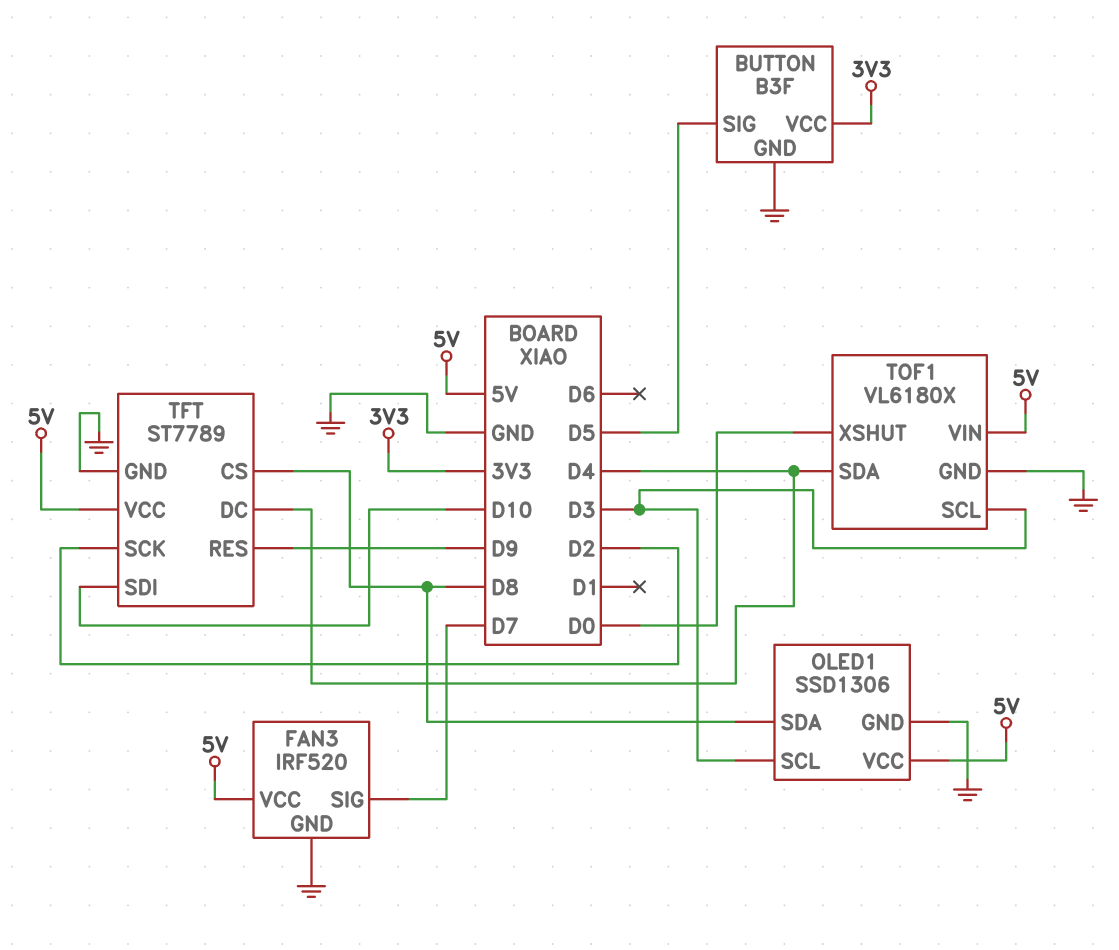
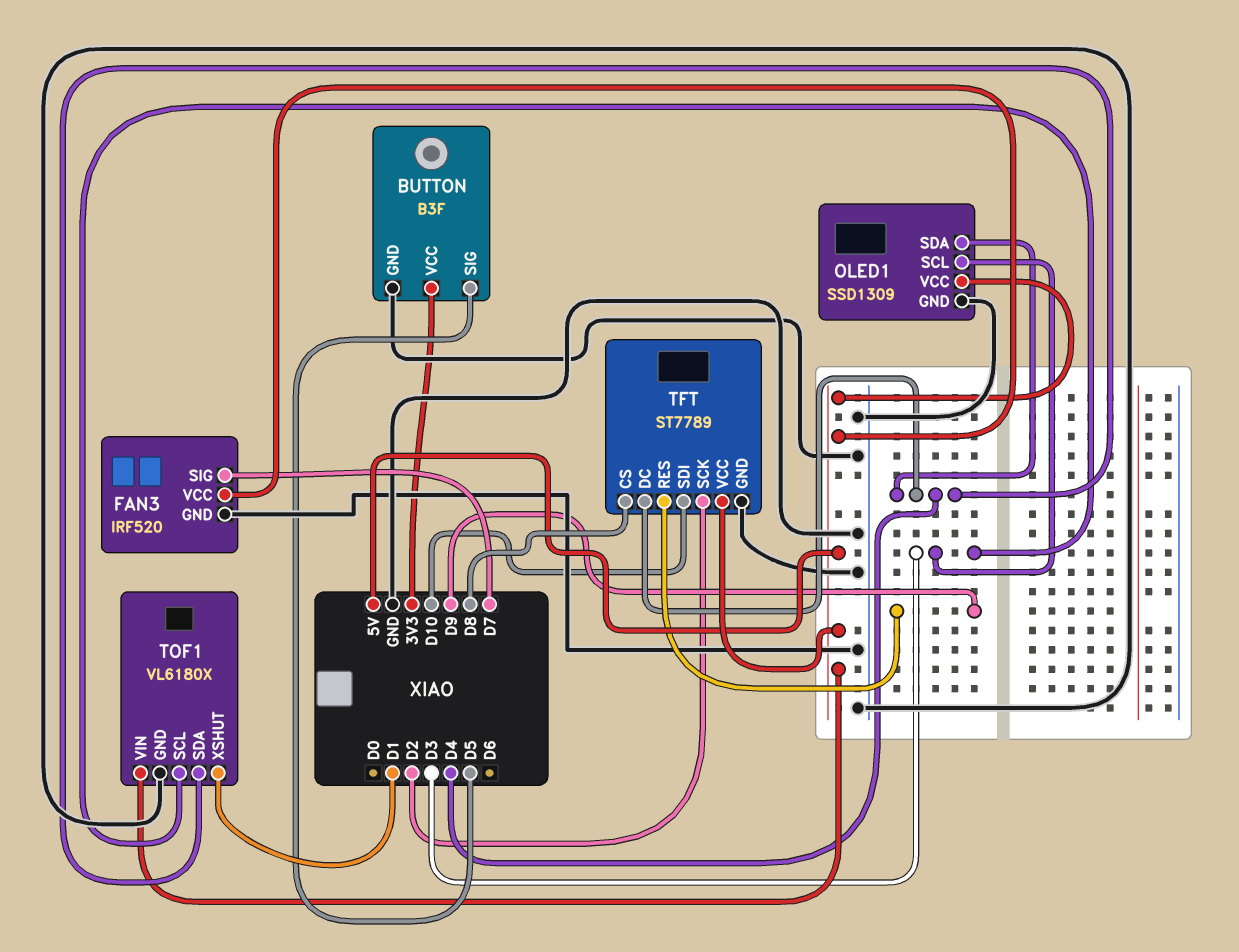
OLED1: SSD1306 -> SSD1309
OLED1 pin SDA: D8 -> D4
TOF1 pin XSHUT: D0 -> D1

